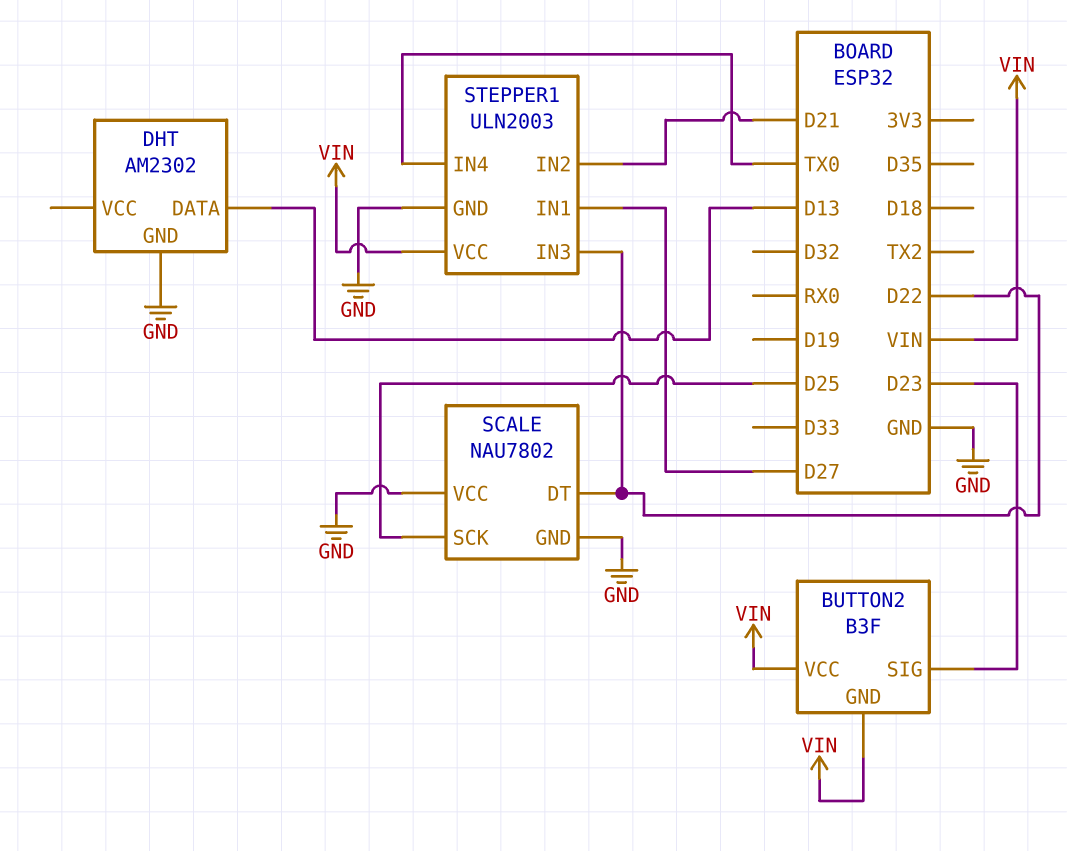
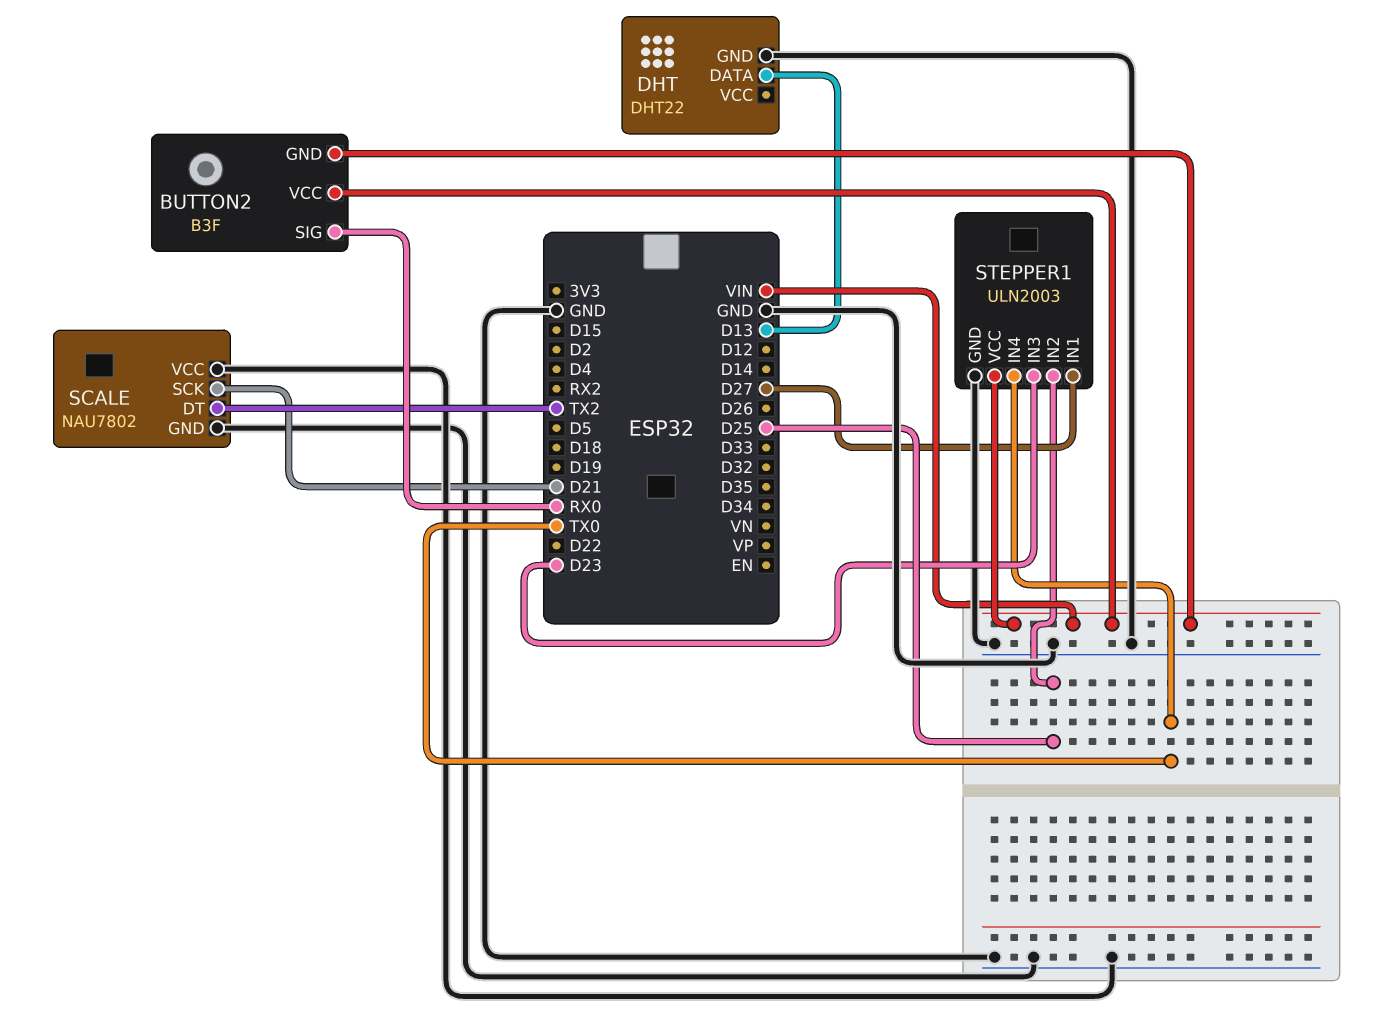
BUTTON2 pin SIG: D23 -> RX0
DHT: AM2302 -> DHT22
SCALE pin DT: D22 -> TX2
SCALE pin SCK: D25 -> D21
STEPPER1 pin IN2: D21 -> D25
STEPPER1 pin IN3: D22 -> D23

